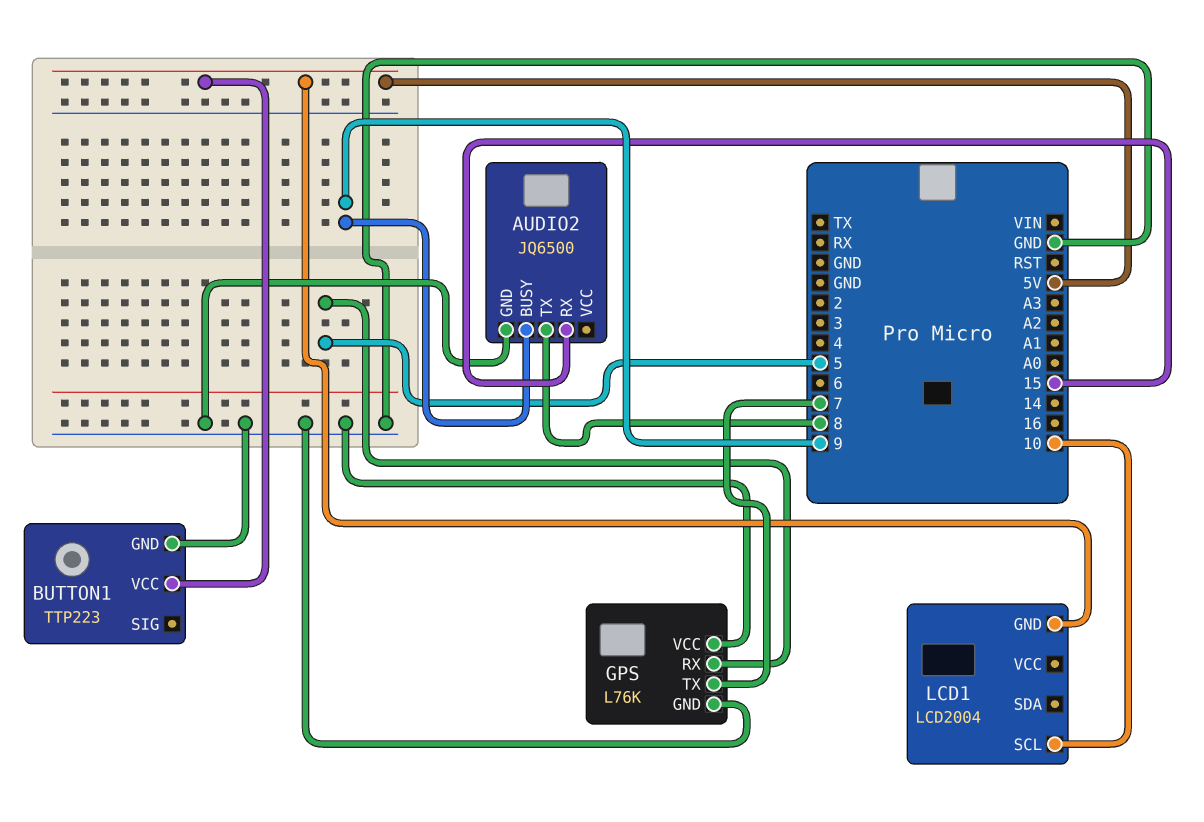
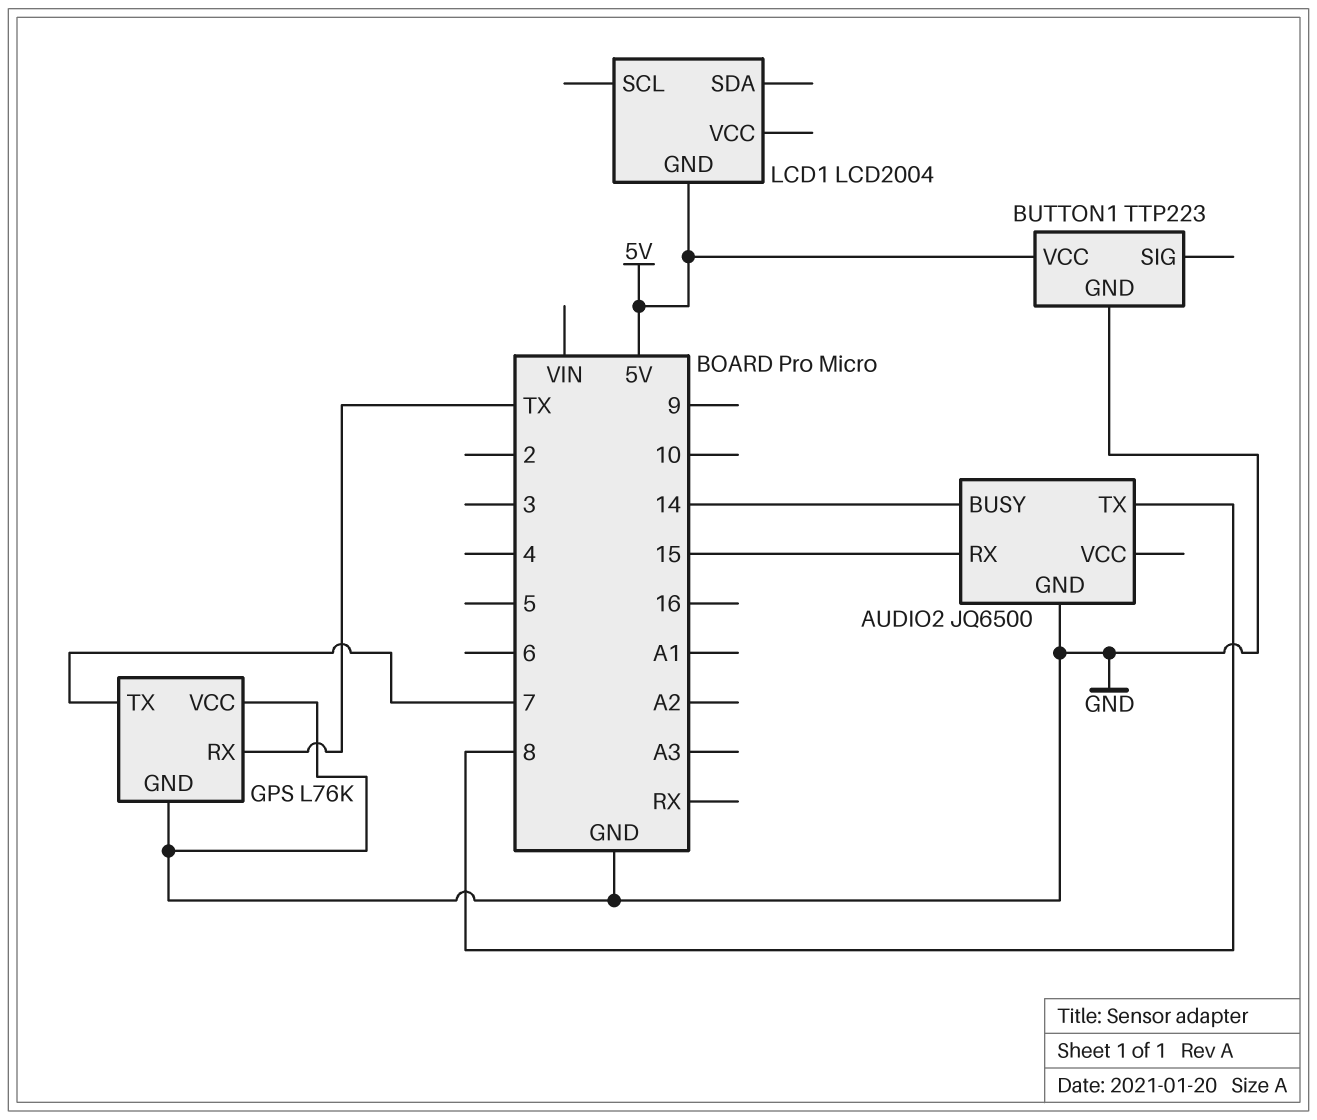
AUDIO2 pin BUSY: 9 -> 14
GPS pin RX: 5 -> TX
LCD1 pin SCL: 10 -> none

